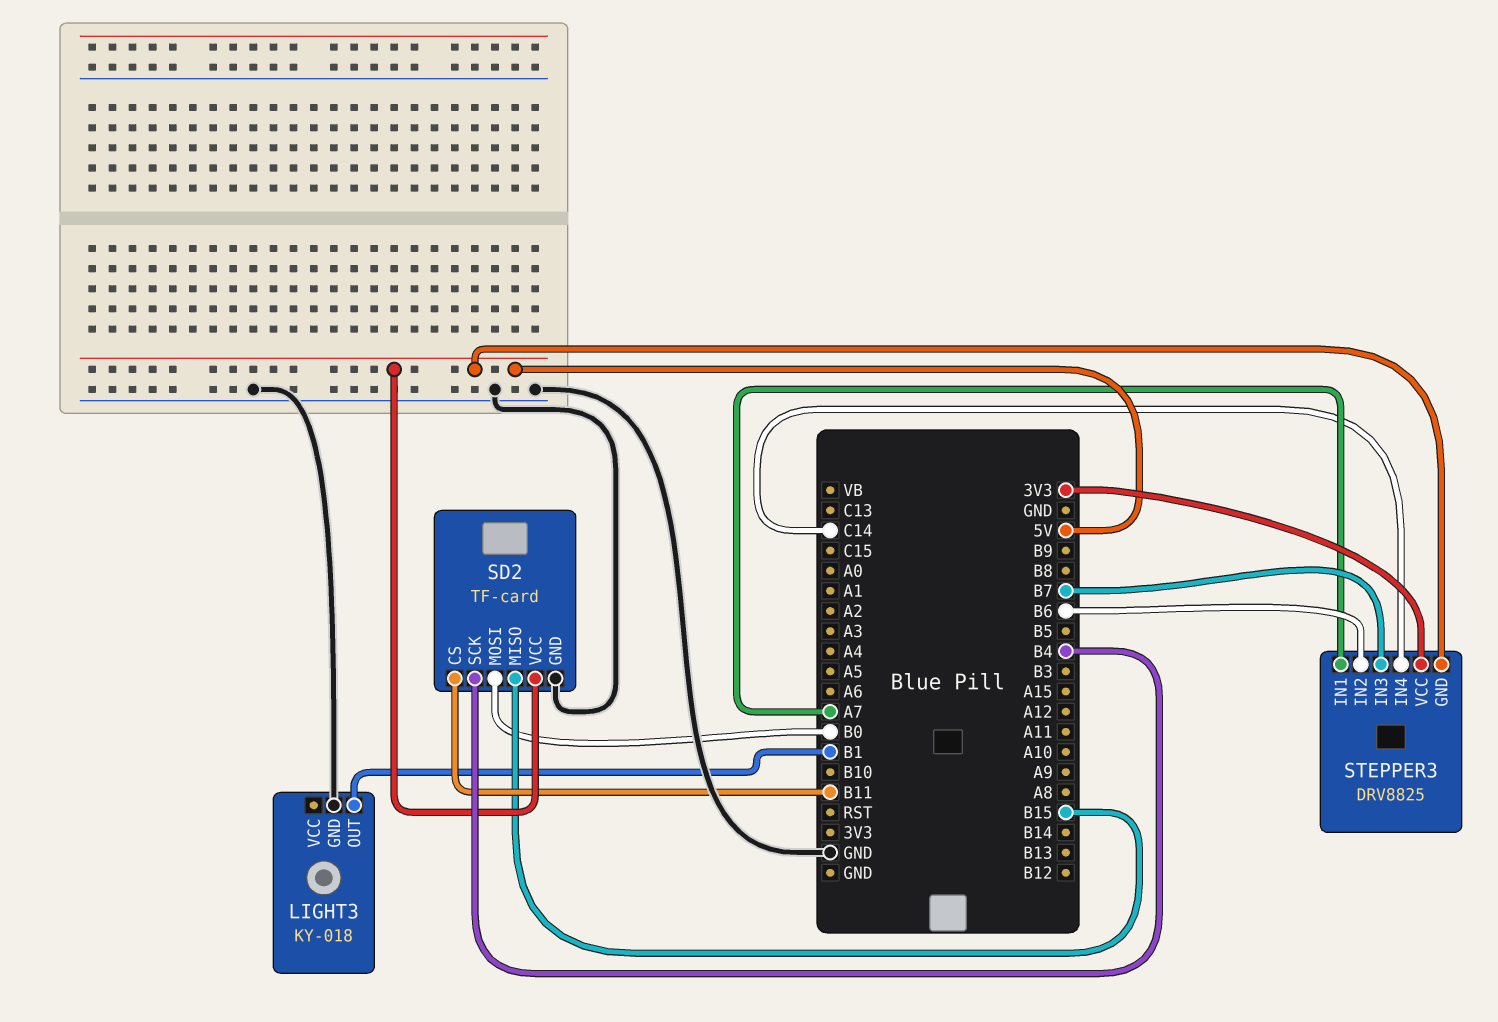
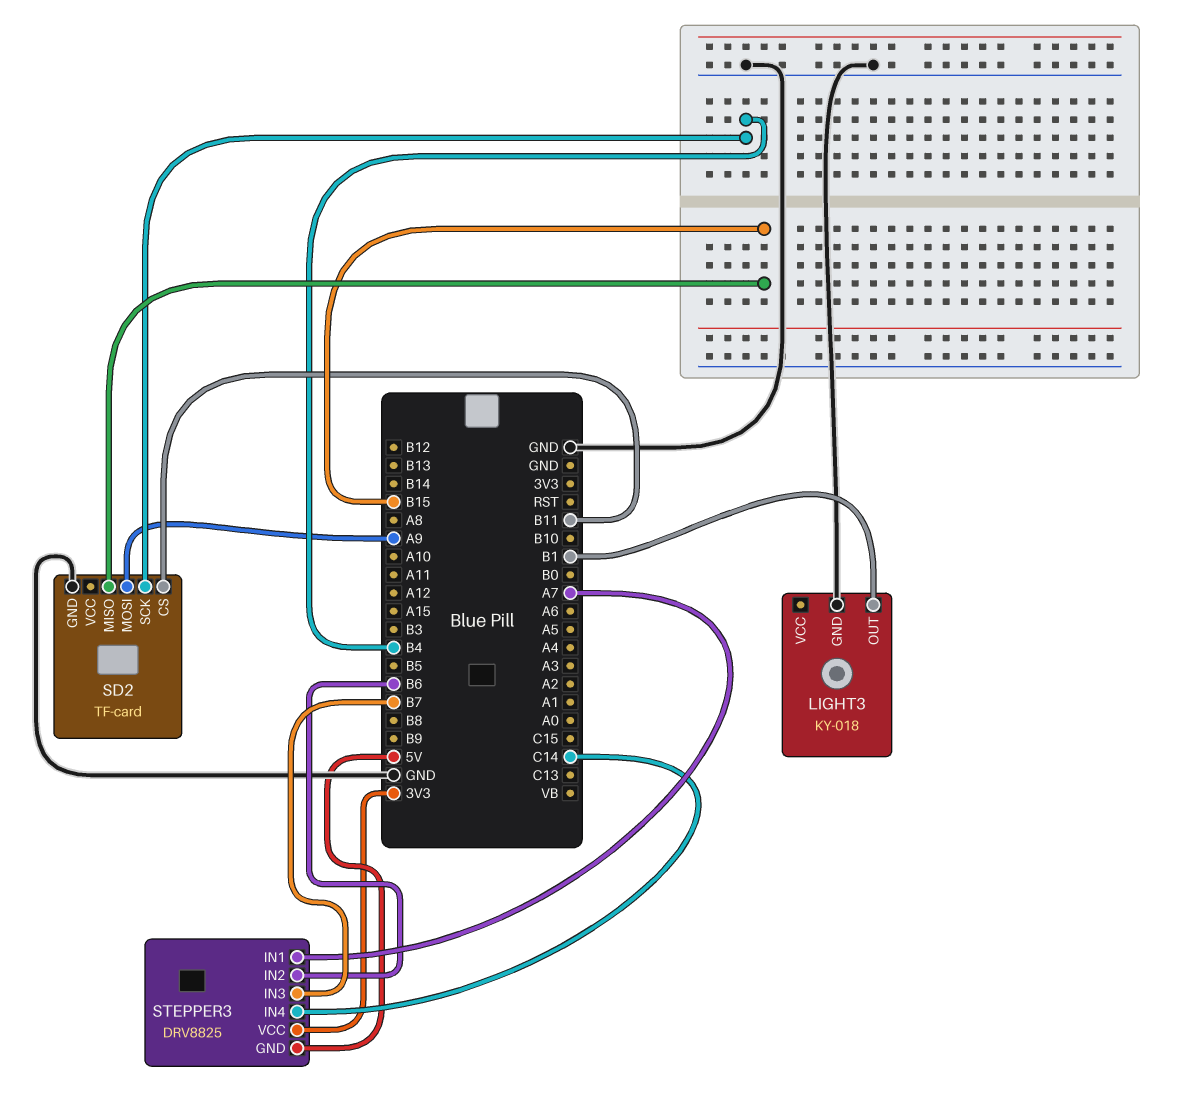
SD2 pin MOSI: B0 -> A9
SD2 pin VCC: 5V -> none

